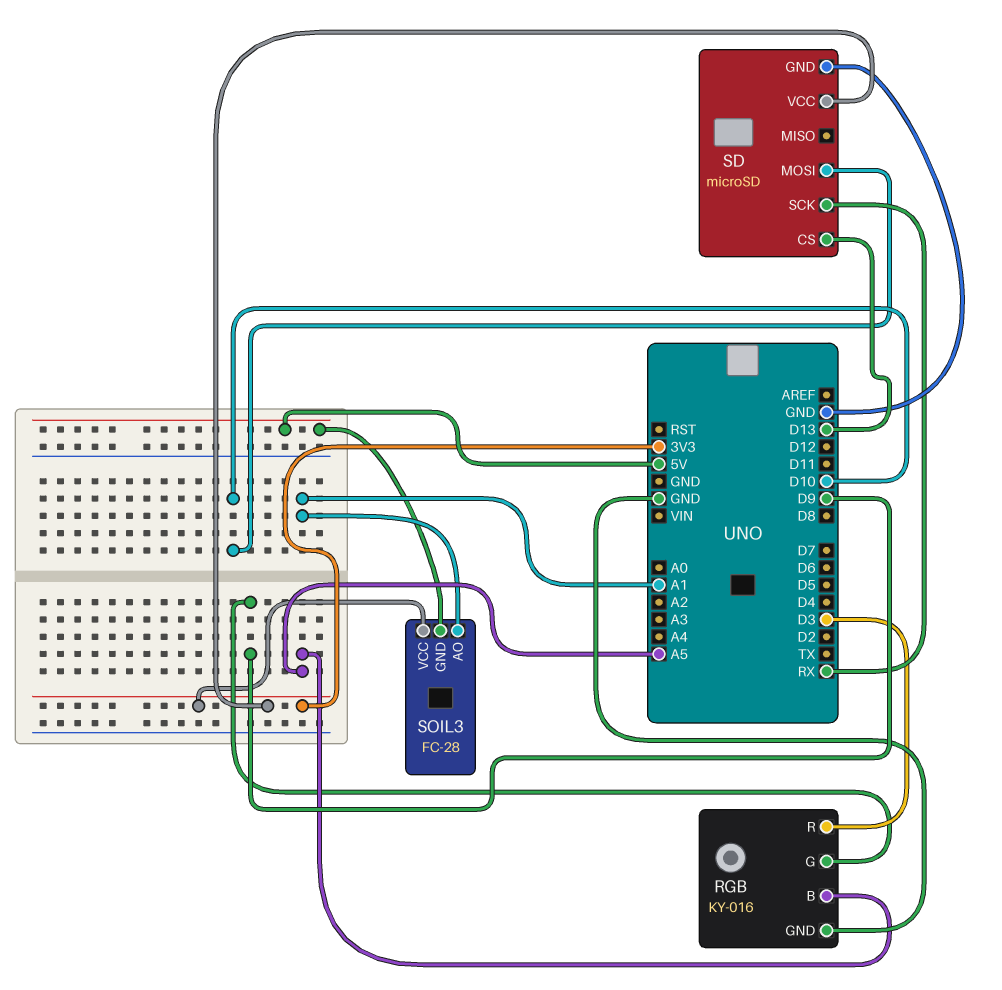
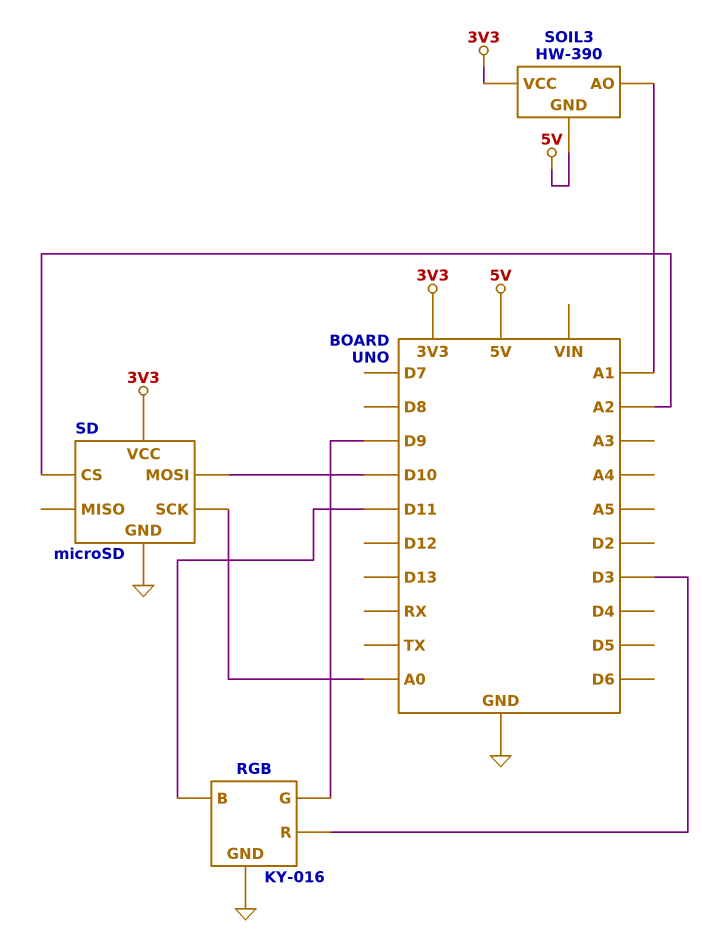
RGB pin B: A5 -> D11
SD pin CS: D13 -> A2
SD pin SCK: RX -> A0
SOIL3: FC-28 -> HW-390

